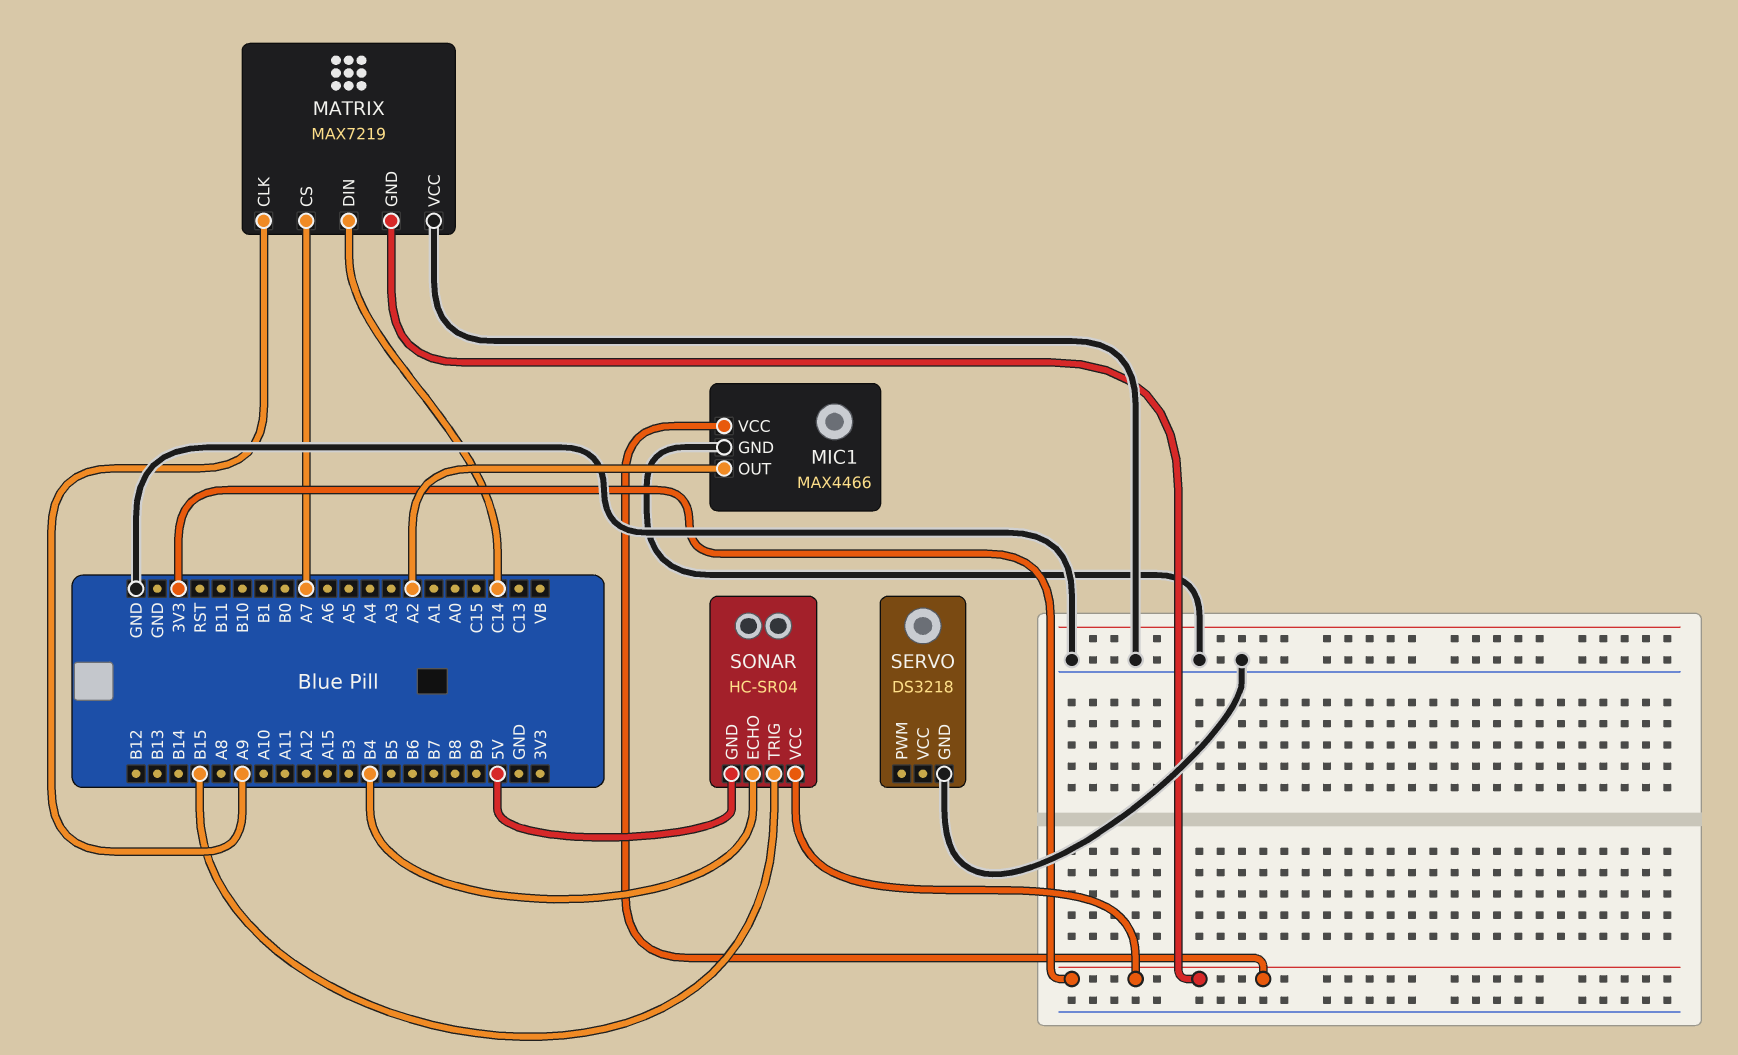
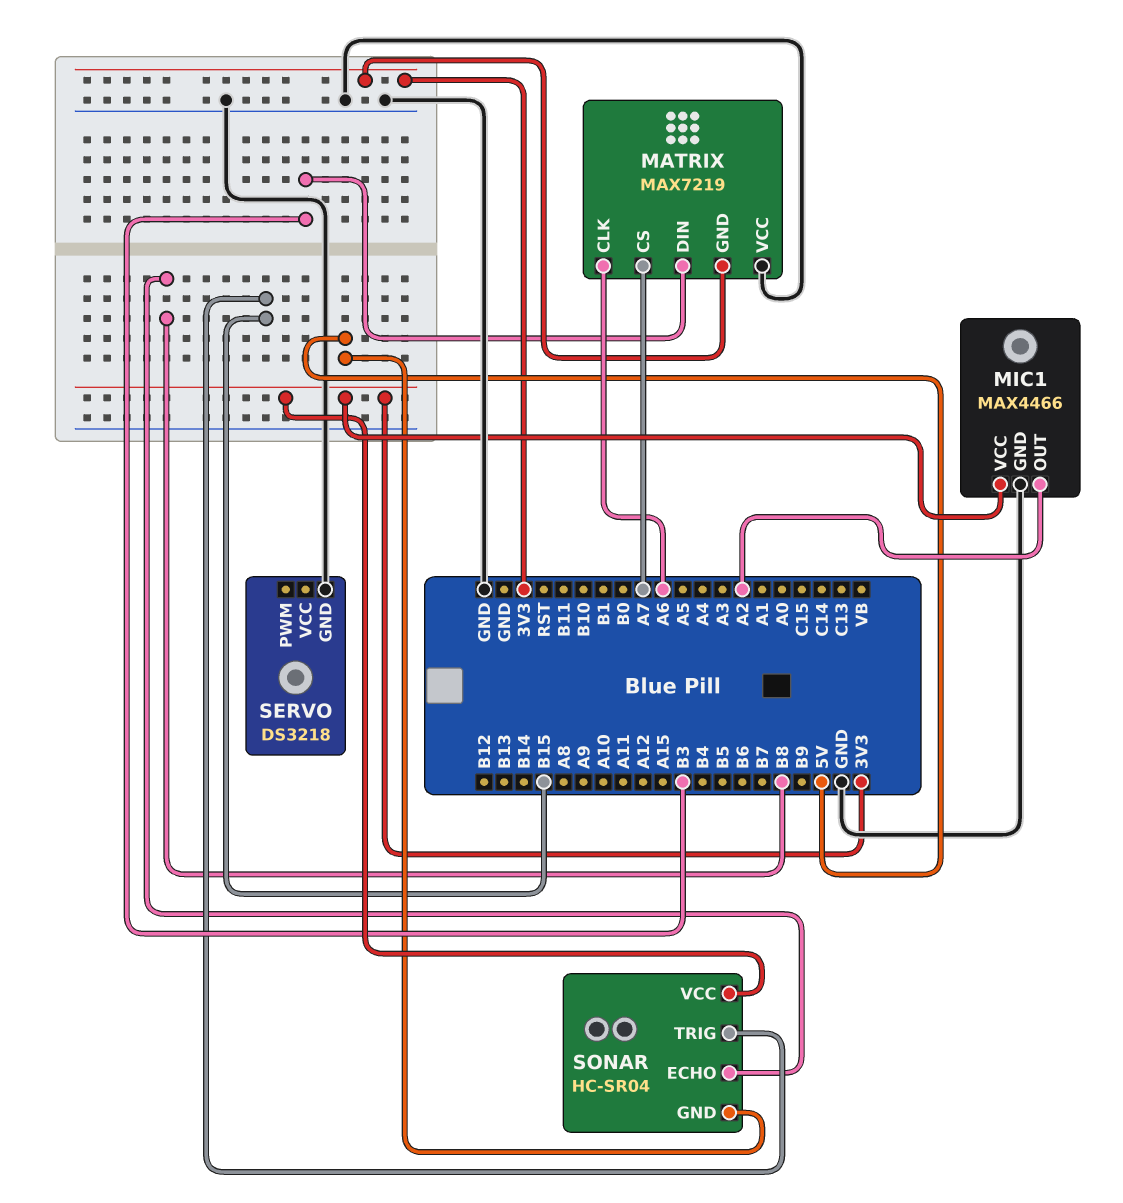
MATRIX pin CLK: A9 -> A6
MATRIX pin DIN: C14 -> B3
SONAR pin ECHO: B4 -> B8

